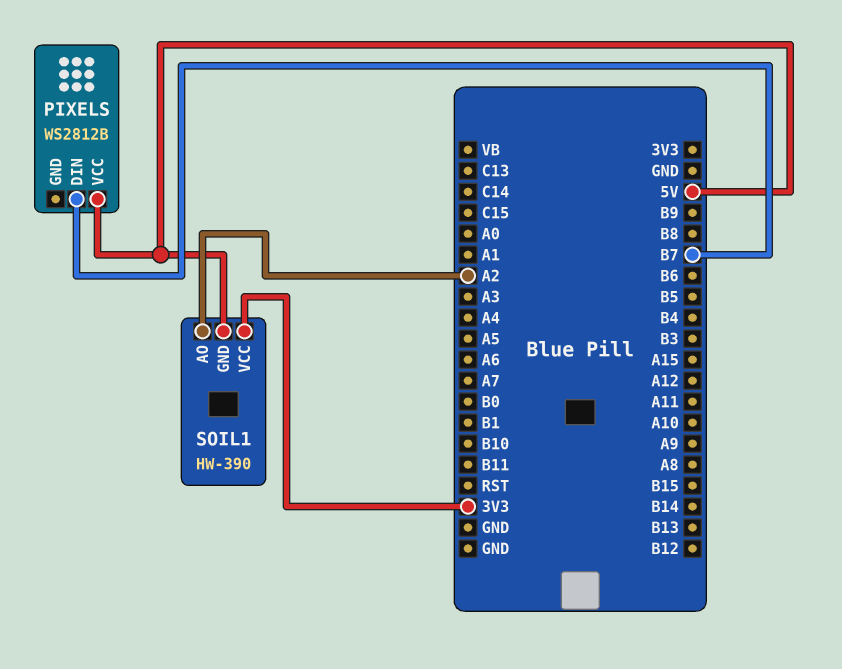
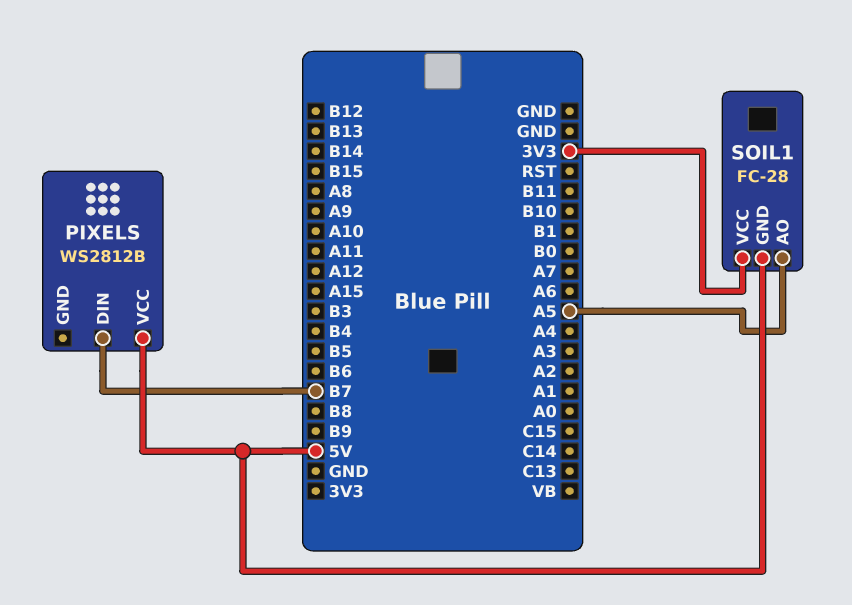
SOIL1: HW-390 -> FC-28
SOIL1 pin AO: A2 -> A5

